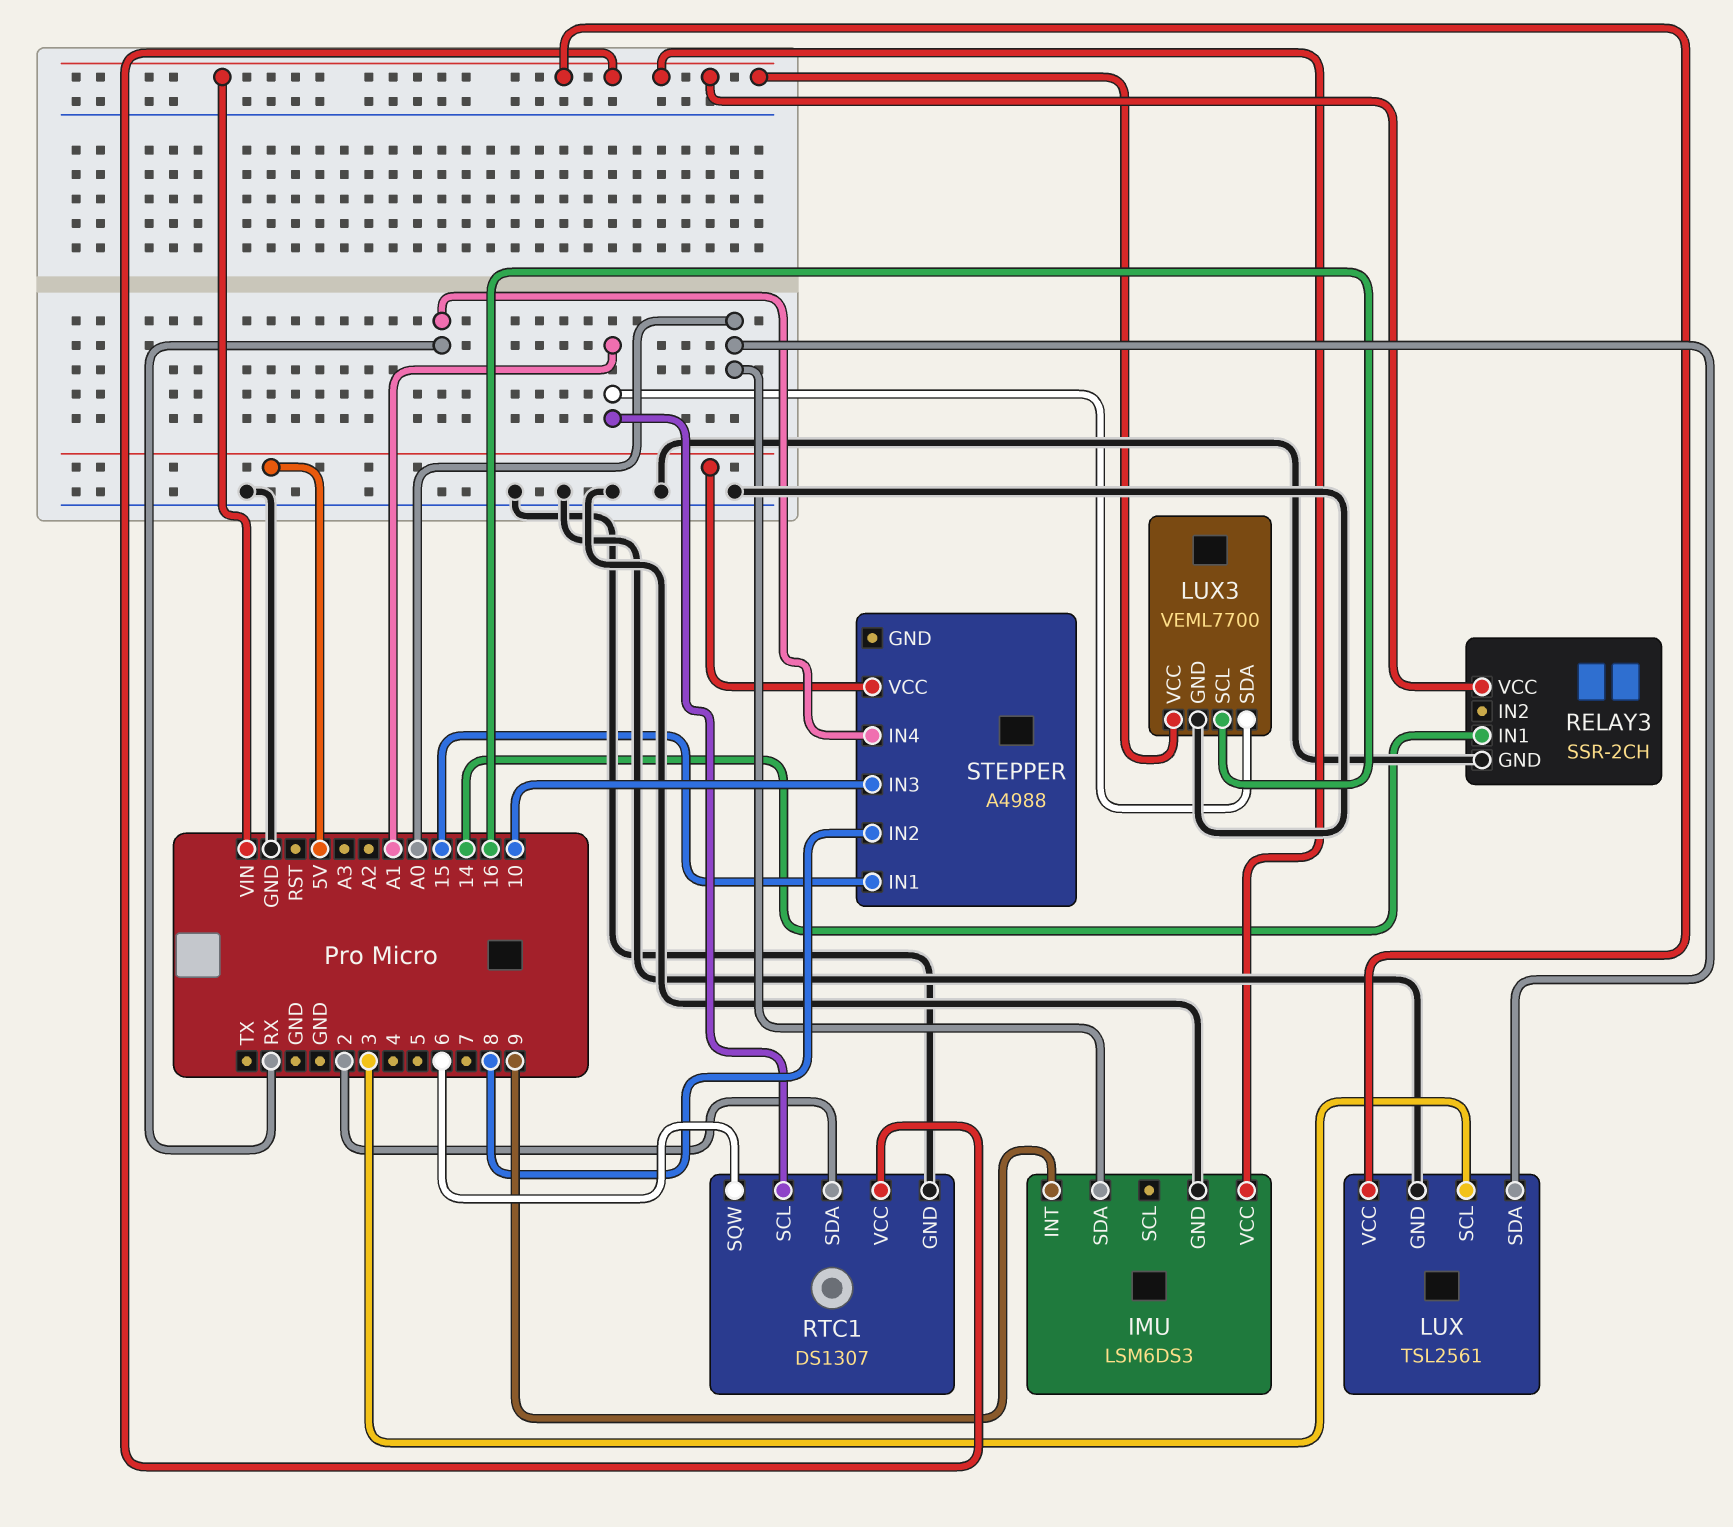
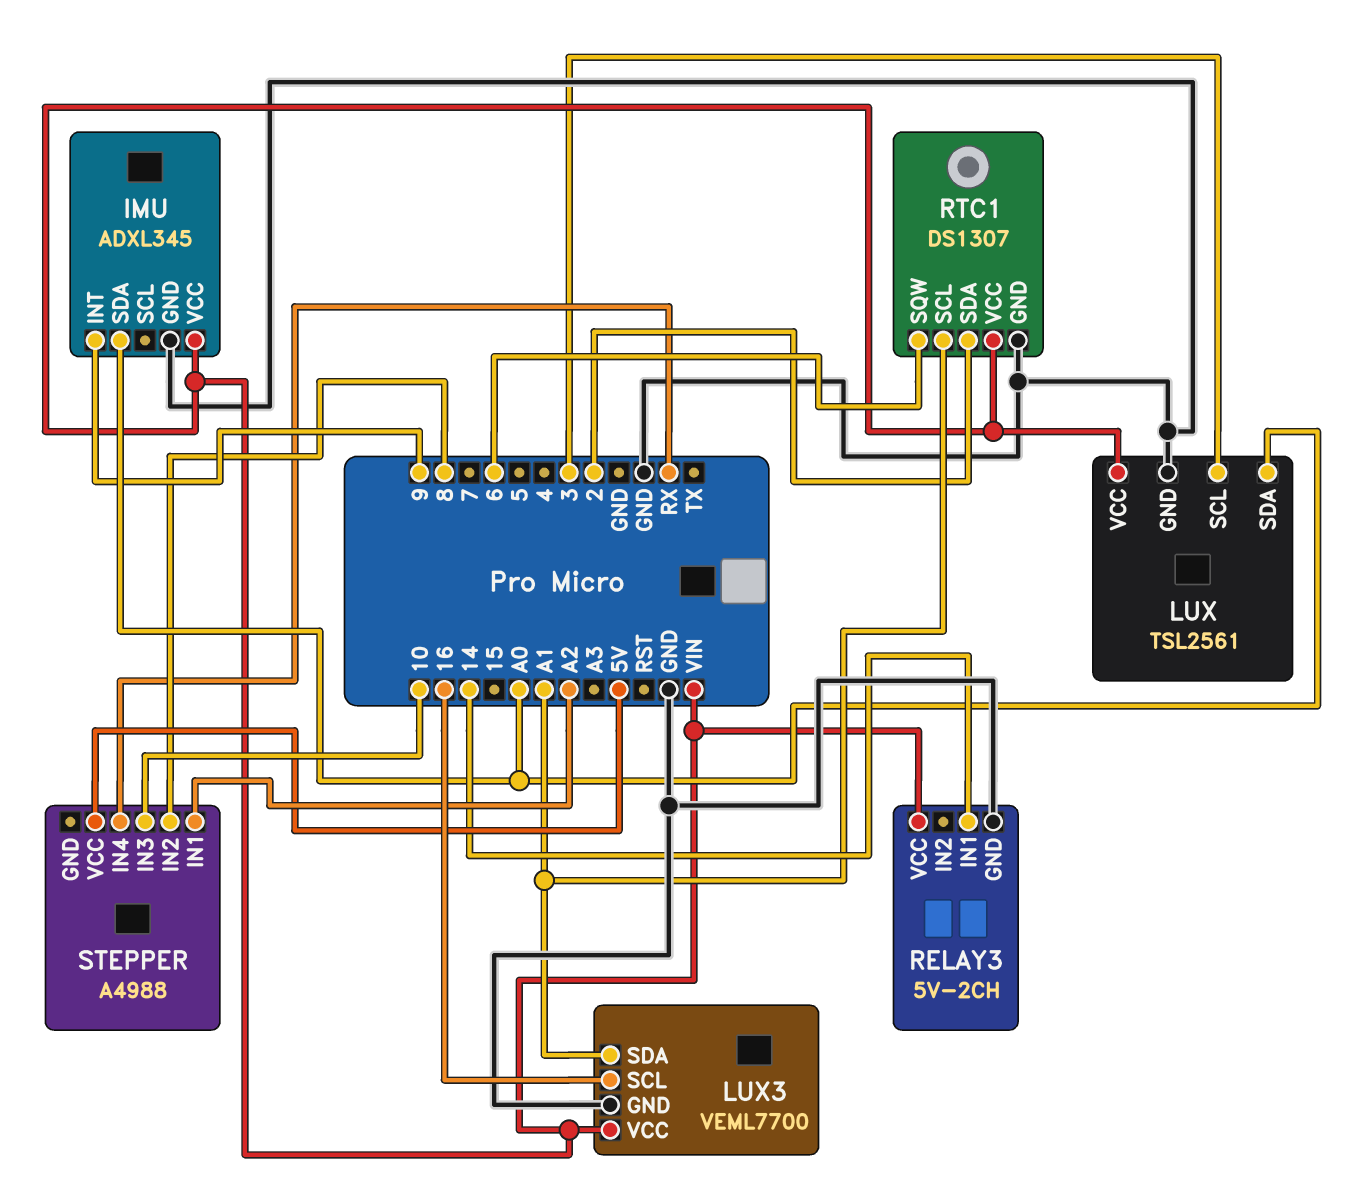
IMU: LSM6DS3 -> ADXL345
RELAY3: SSR-2CH -> 5V-2CH
STEPPER pin IN1: 15 -> A2

